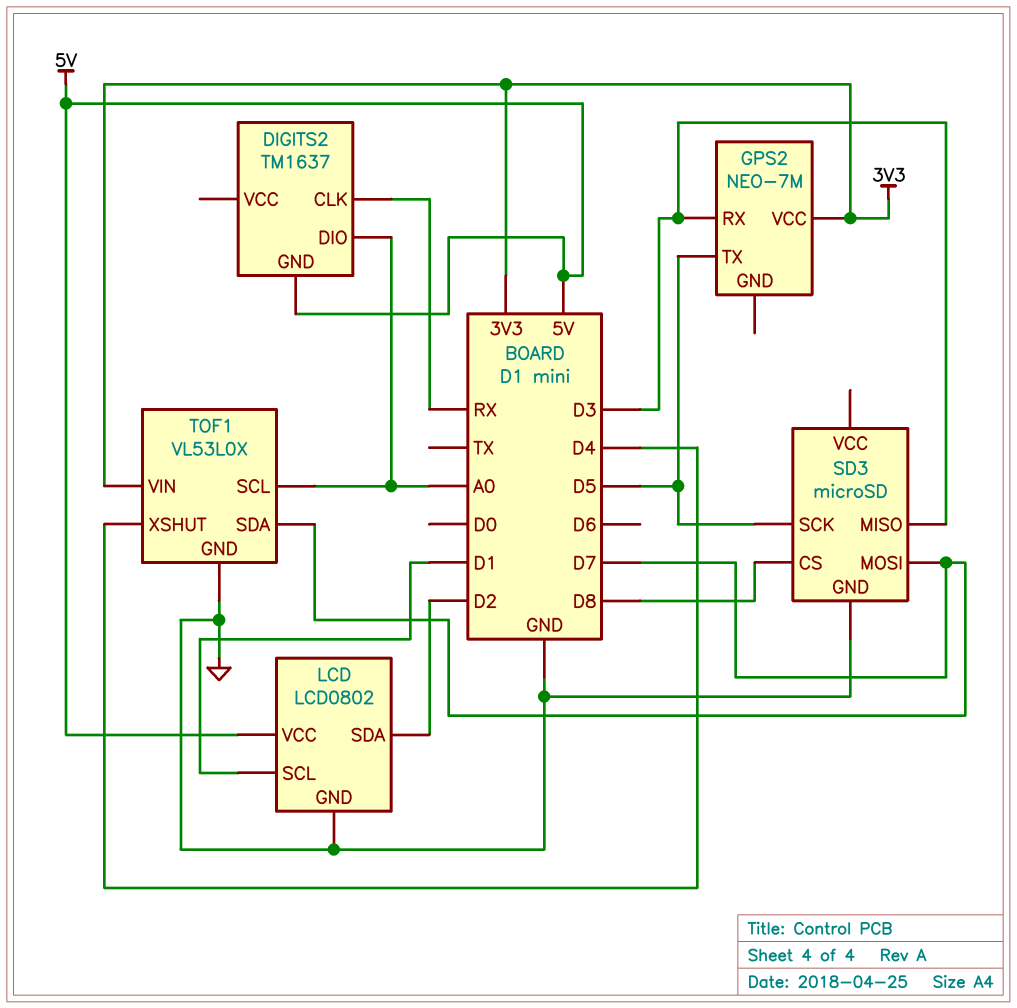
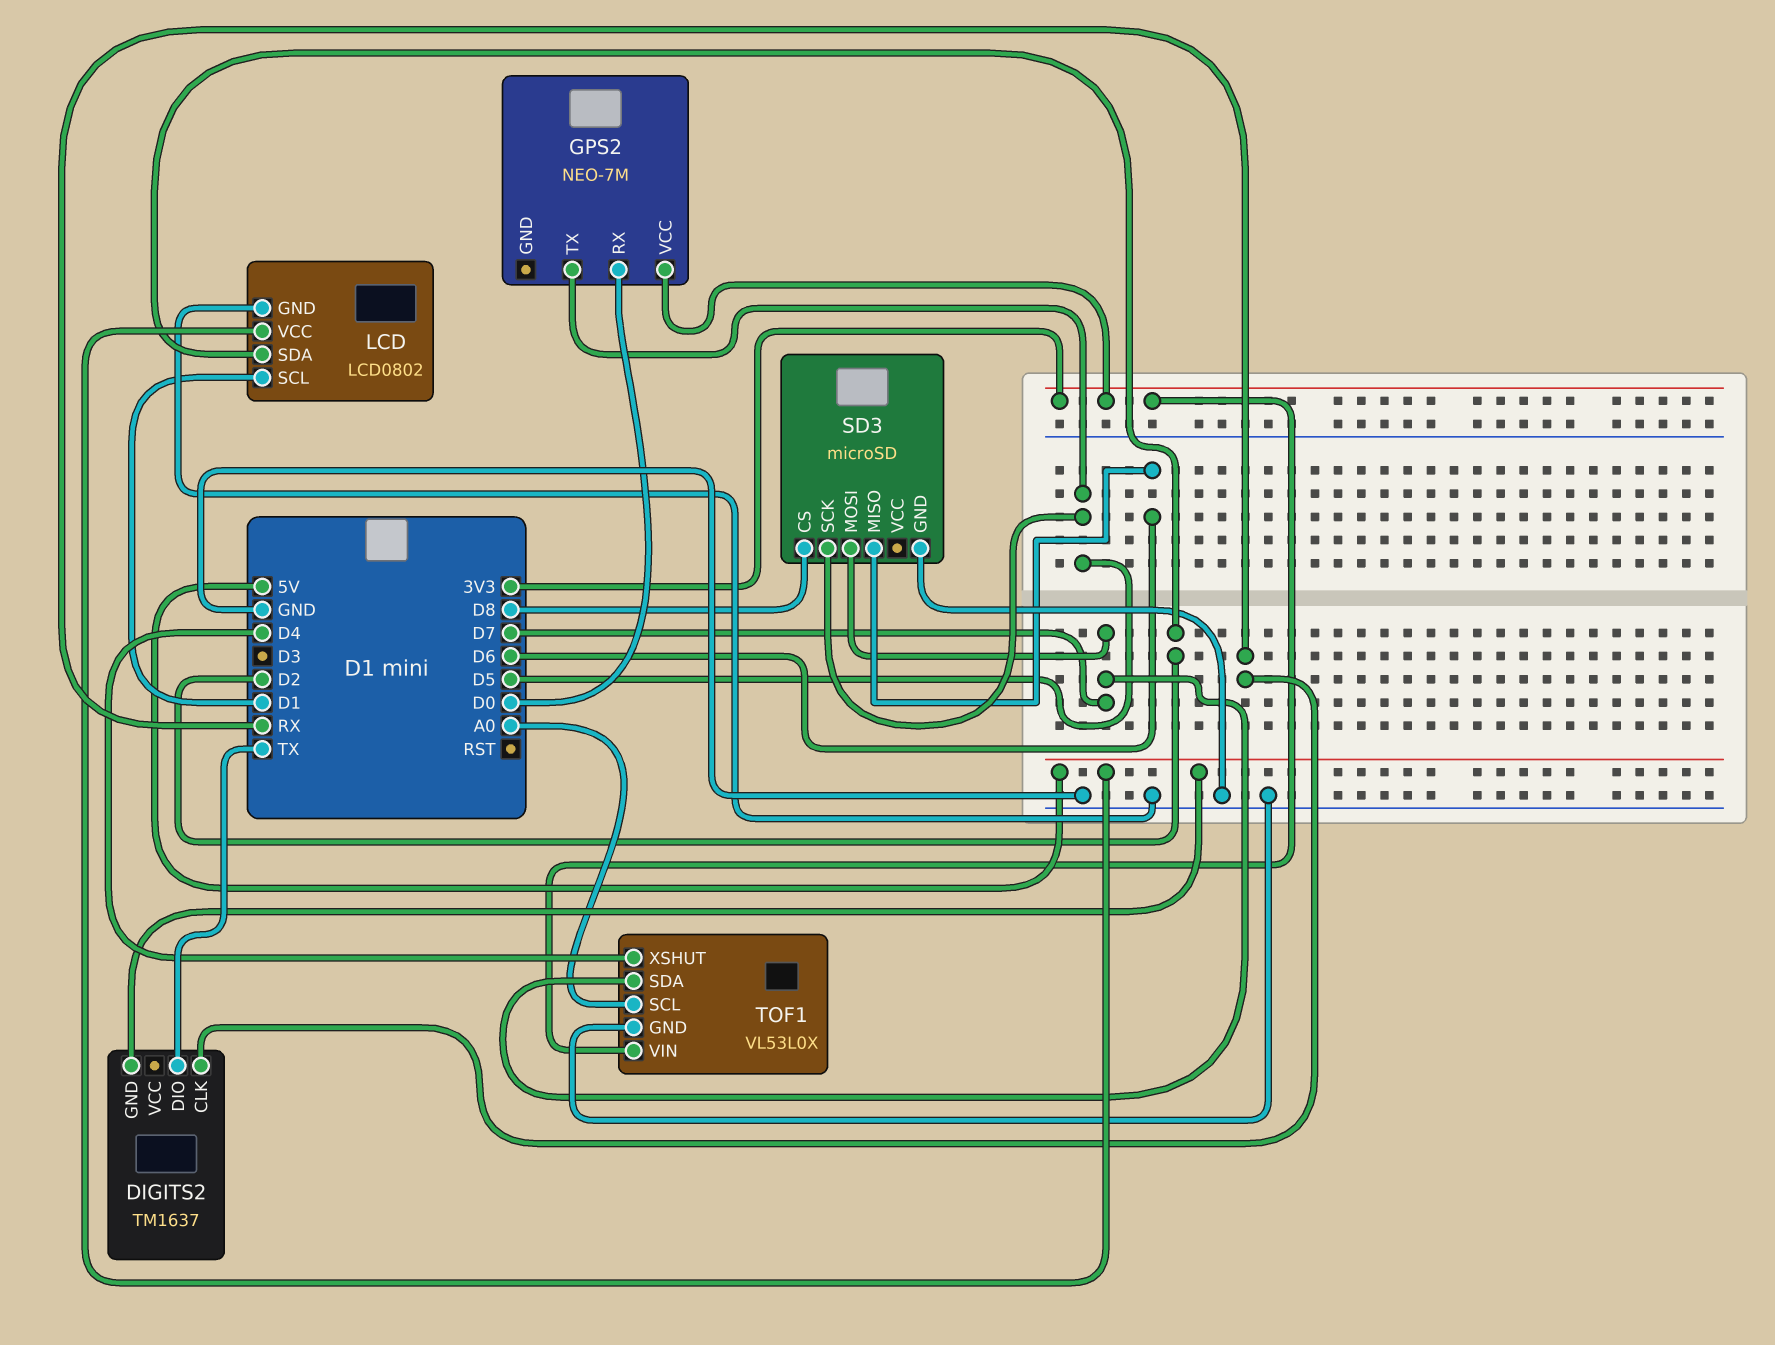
DIGITS2 pin DIO: A0 -> TX
GPS2 pin RX: D3 -> D0
SD3 pin MISO: D3 -> D6

